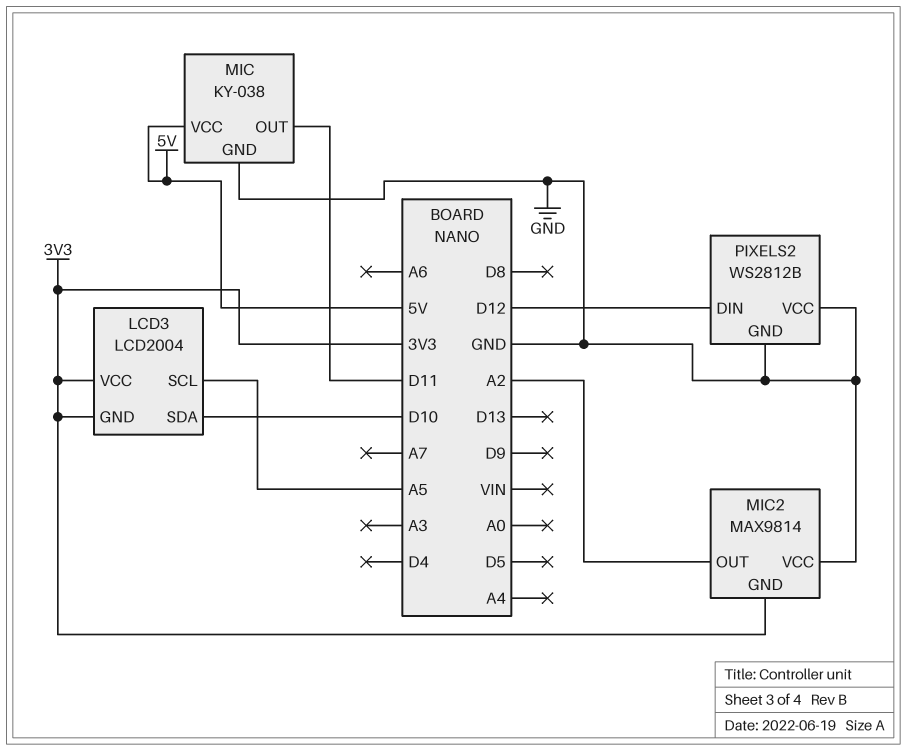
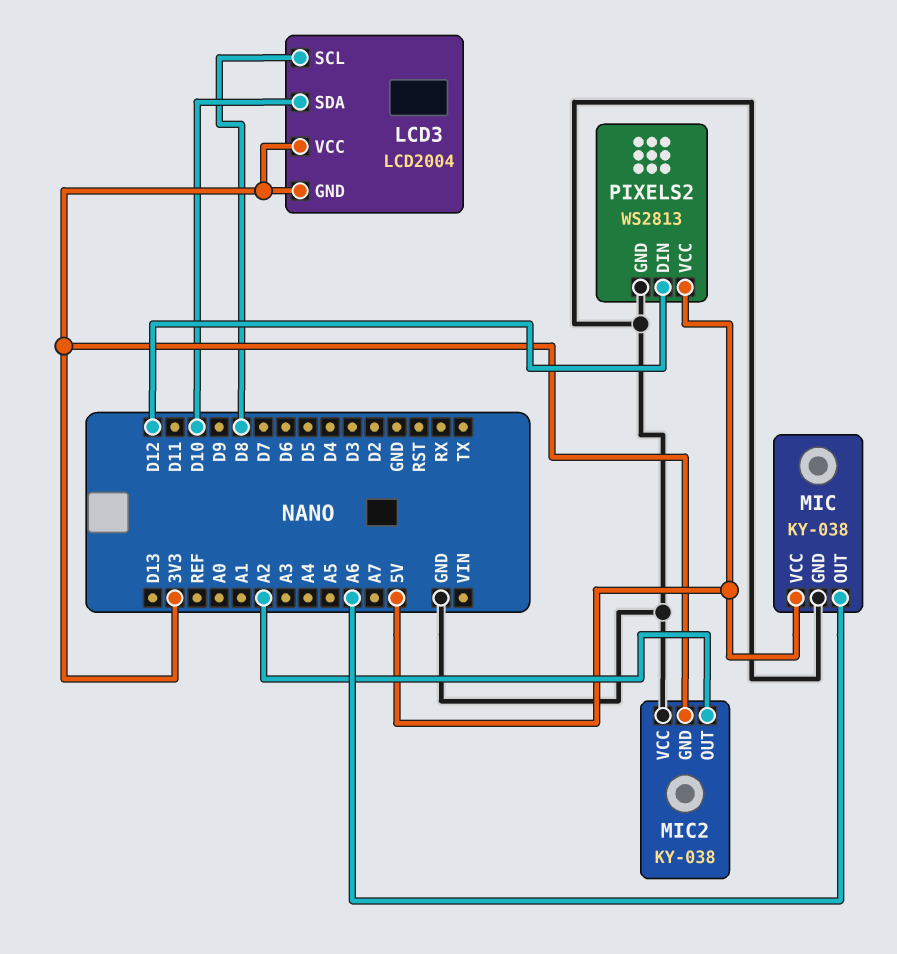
LCD3 pin SCL: A5 -> D8
MIC pin OUT: D11 -> A6
MIC2: MAX9814 -> KY-038
PIXELS2: WS2812B -> WS2813
PIXELS2 pin VCC: GND -> 5V

